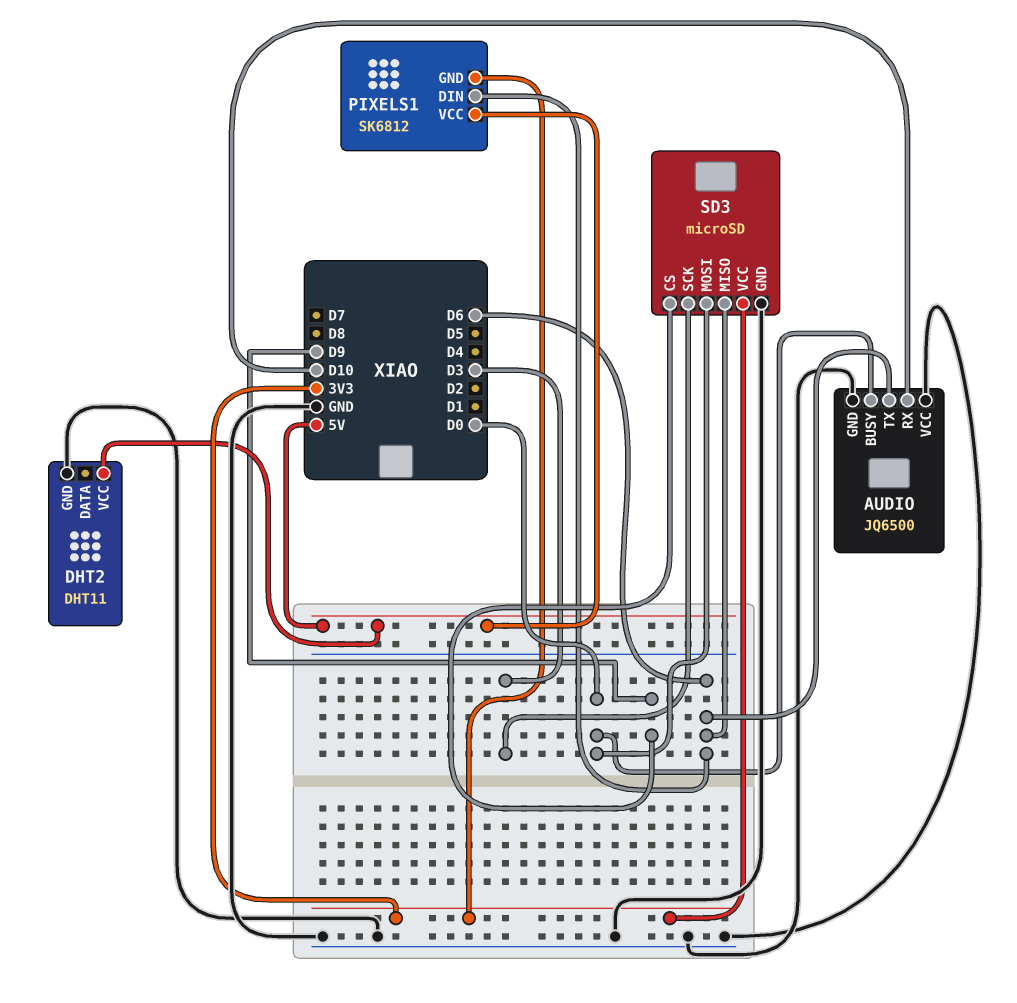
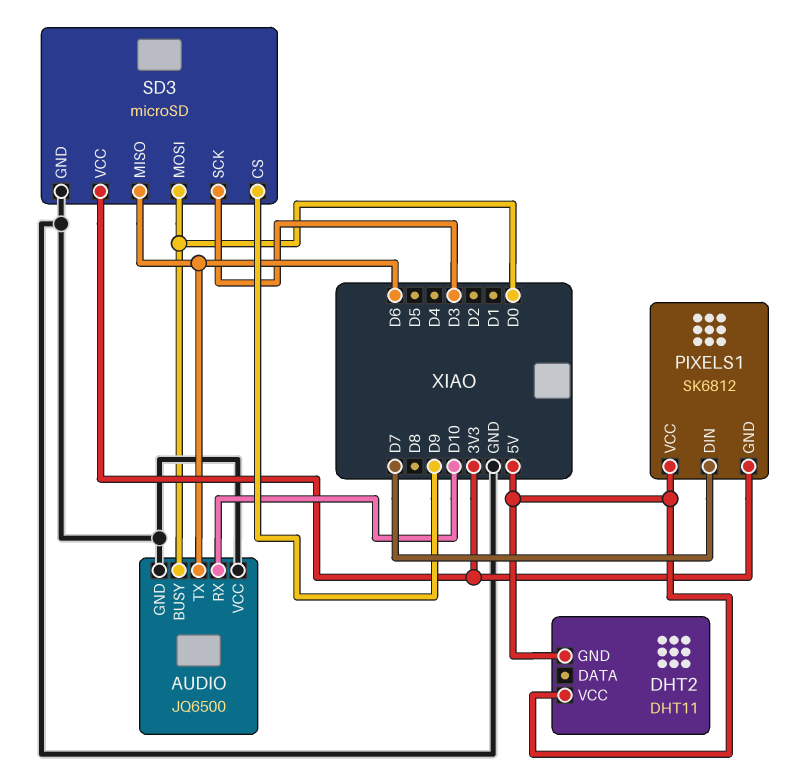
DHT2 pin GND: GND -> 5V
PIXELS1 pin DIN: D6 -> D7

